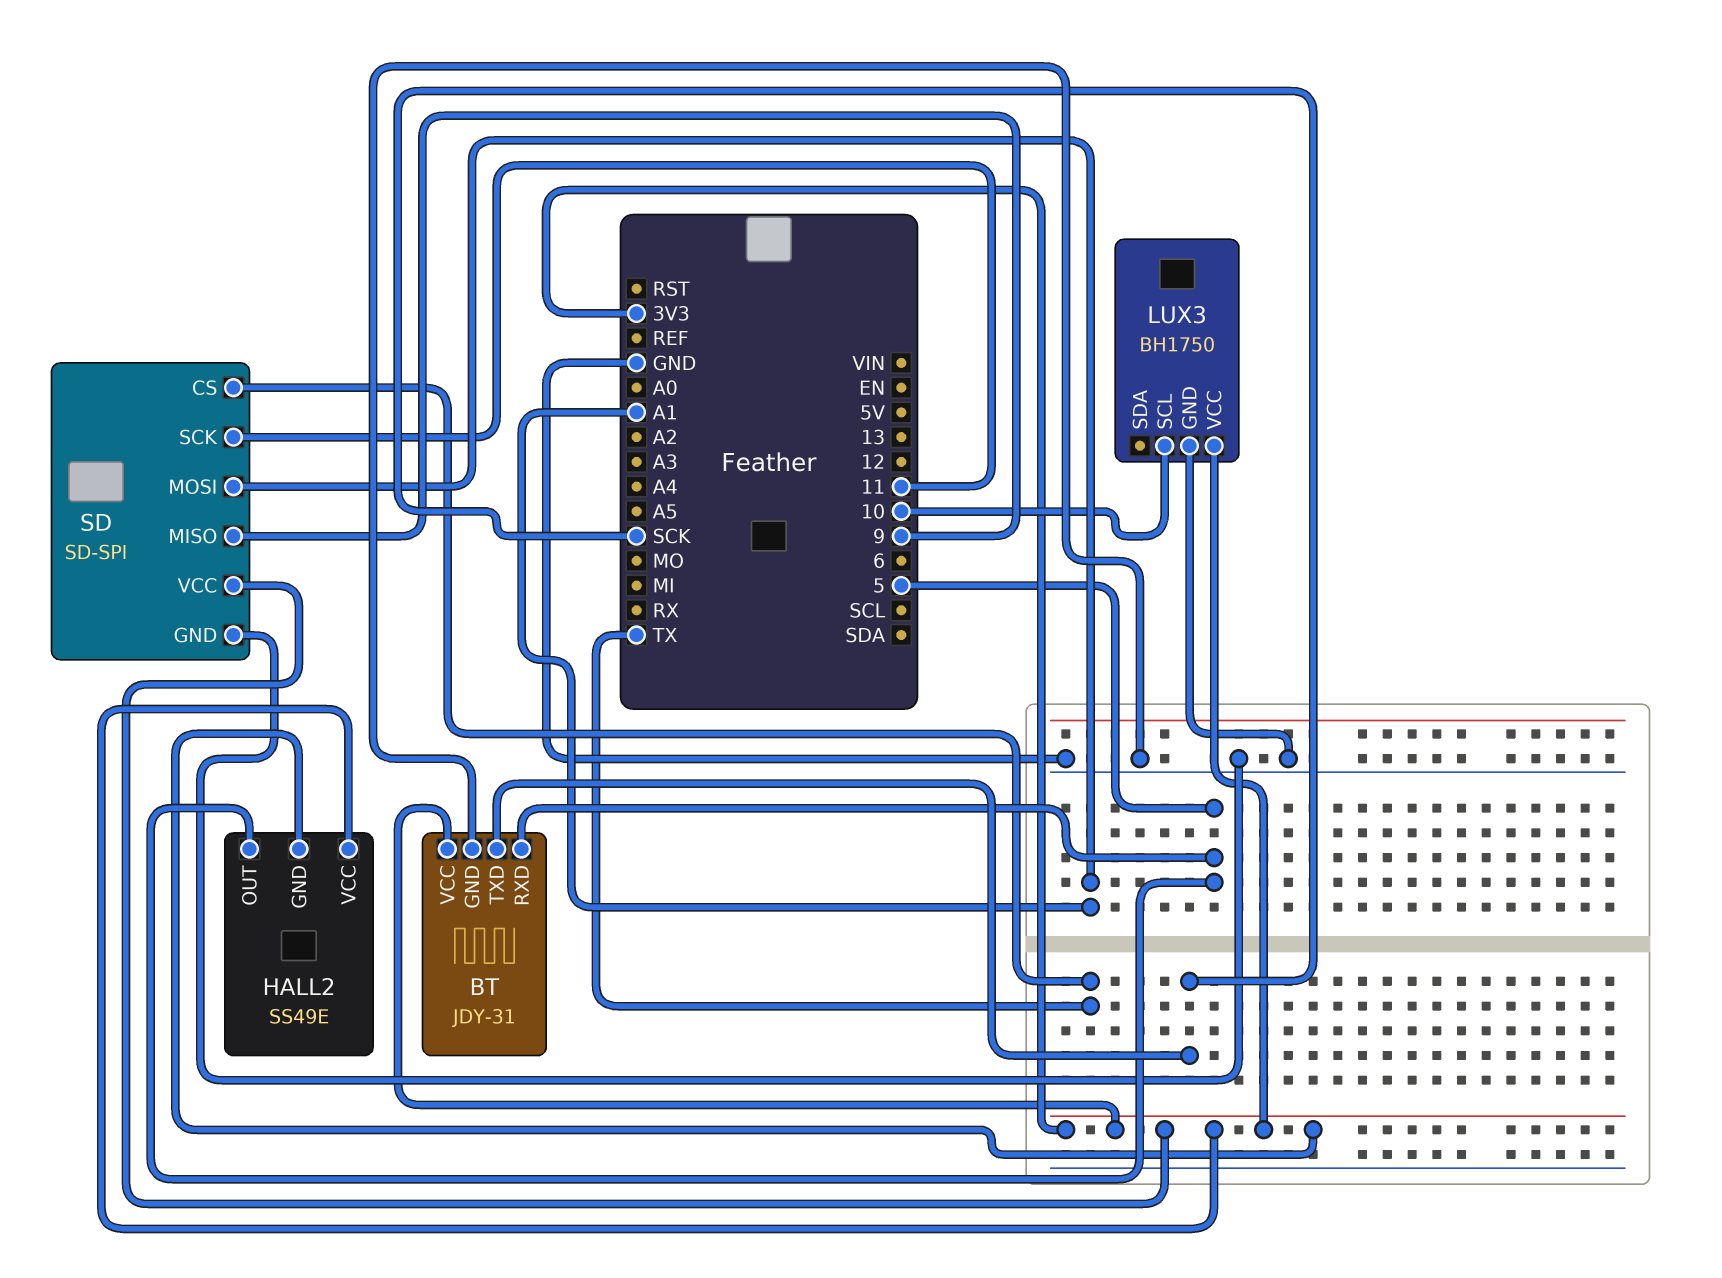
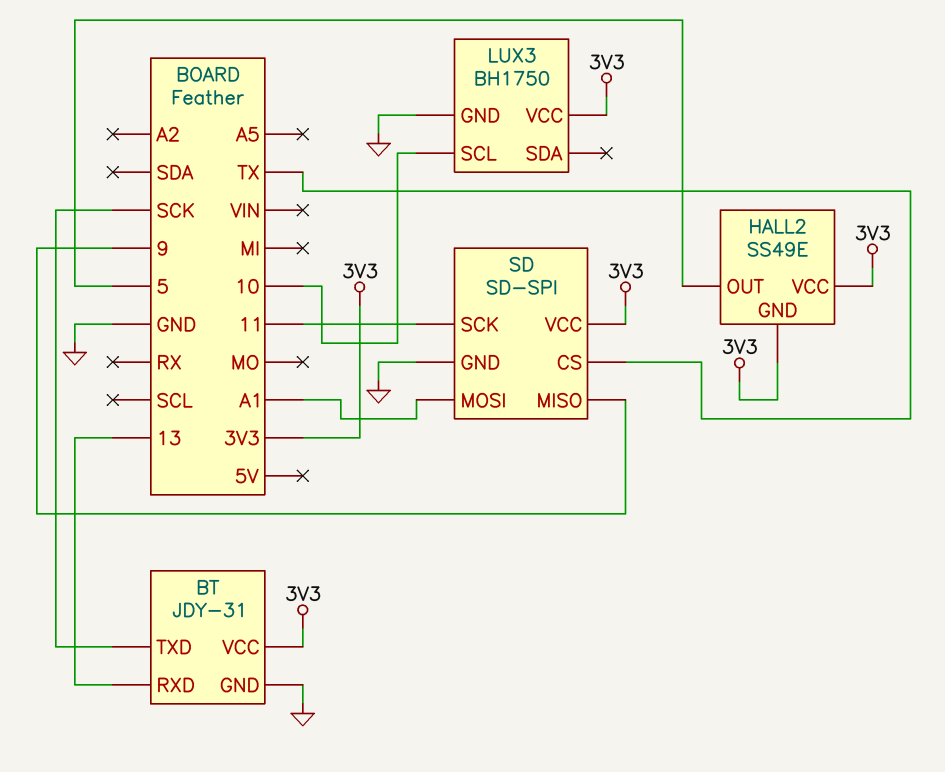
BT pin RXD: 5 -> 13

